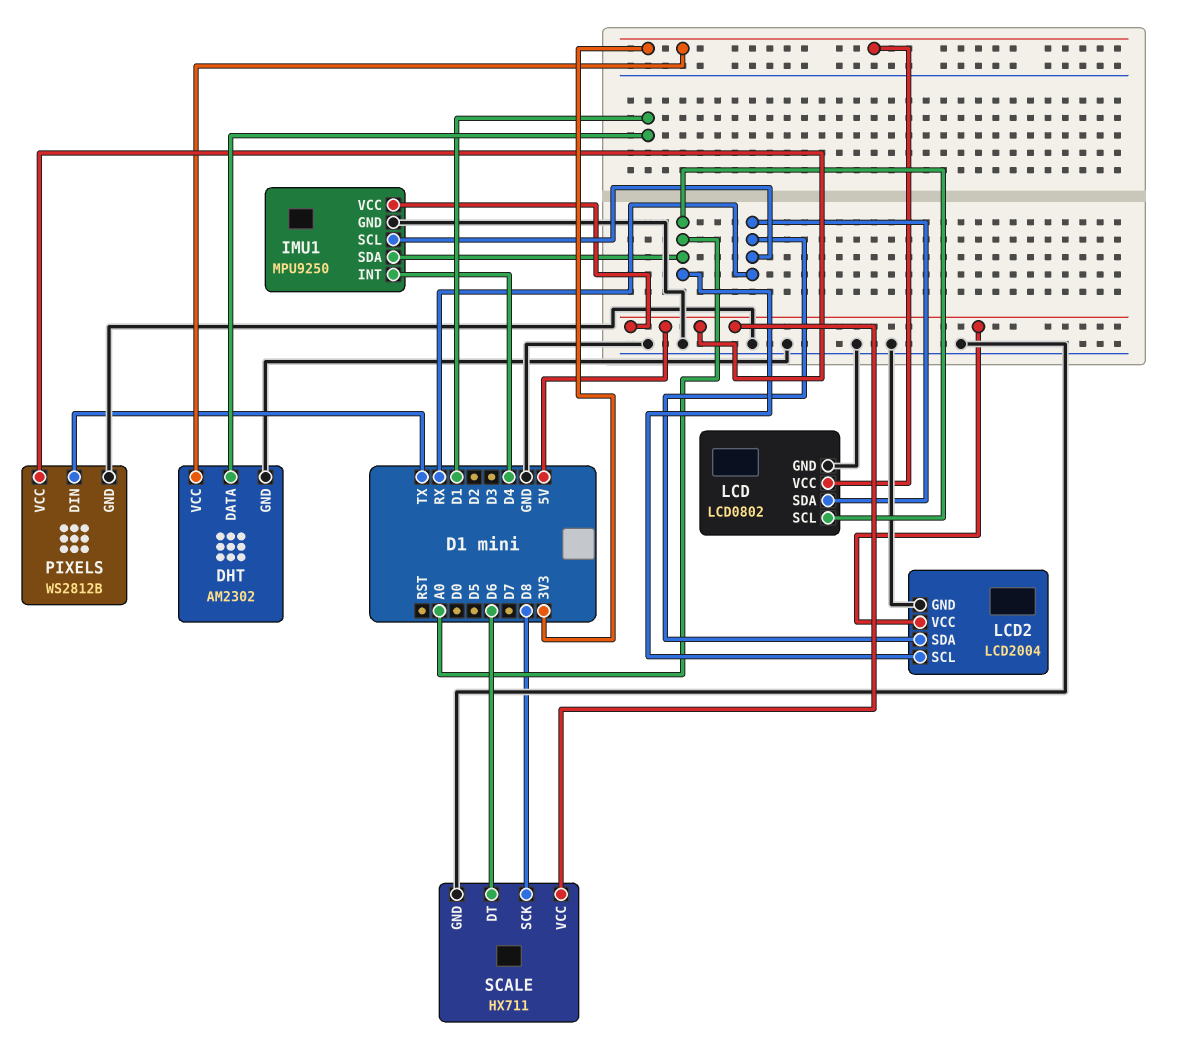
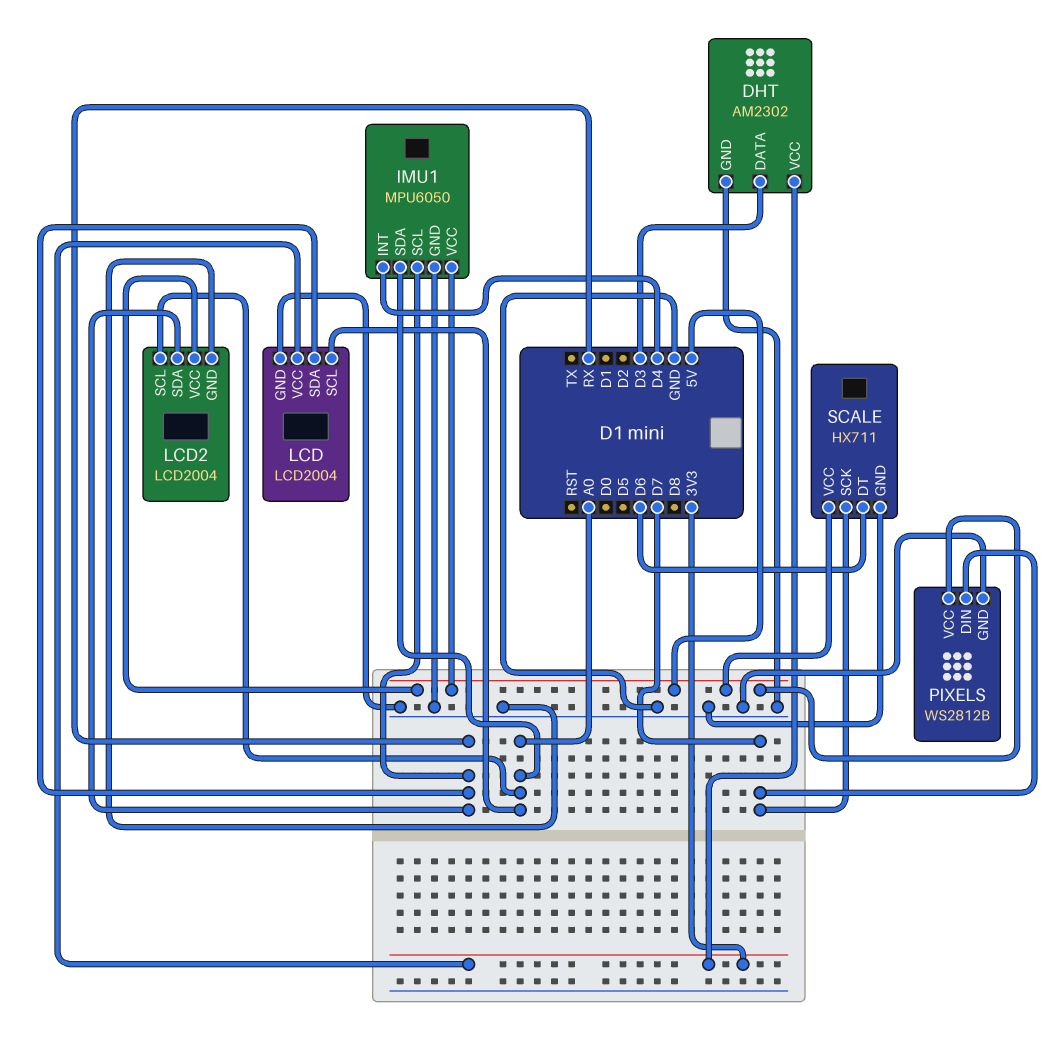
DHT pin DATA: D1 -> D3
IMU1: MPU9250 -> MPU6050
LCD: LCD0802 -> LCD2004
PIXELS pin DIN: TX -> D7
SCALE pin SCK: D8 -> D7

